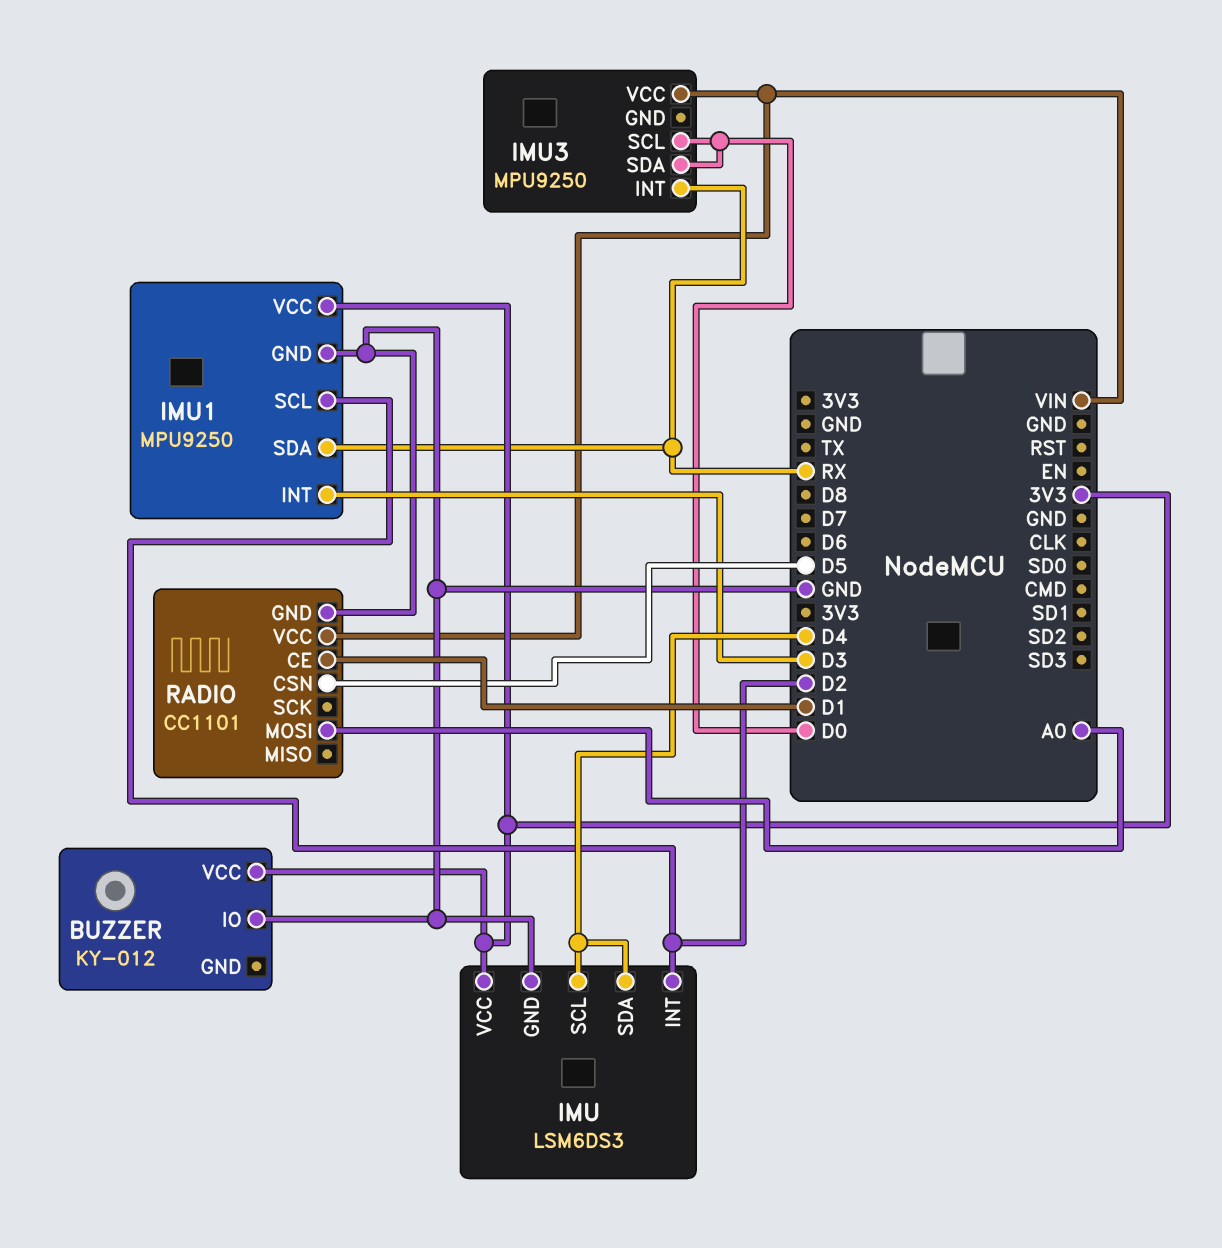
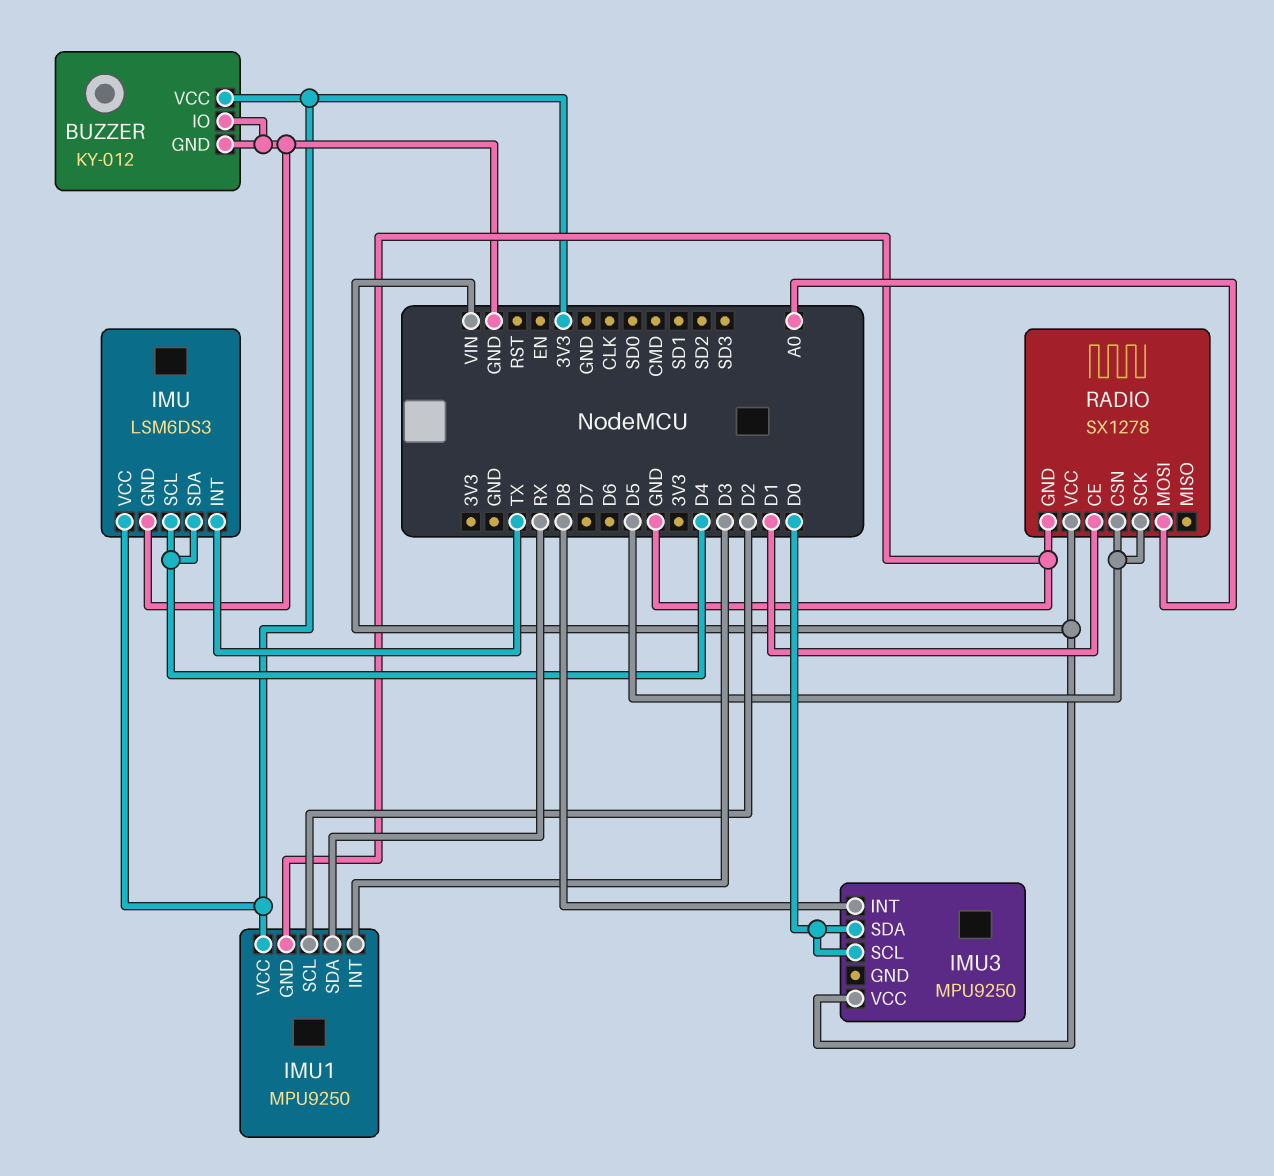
BUZZER pin GND: none -> GND
IMU pin INT: D2 -> TX
IMU3 pin INT: RX -> D8
RADIO: CC1101 -> SX1278
RADIO pin SCK: none -> D5

